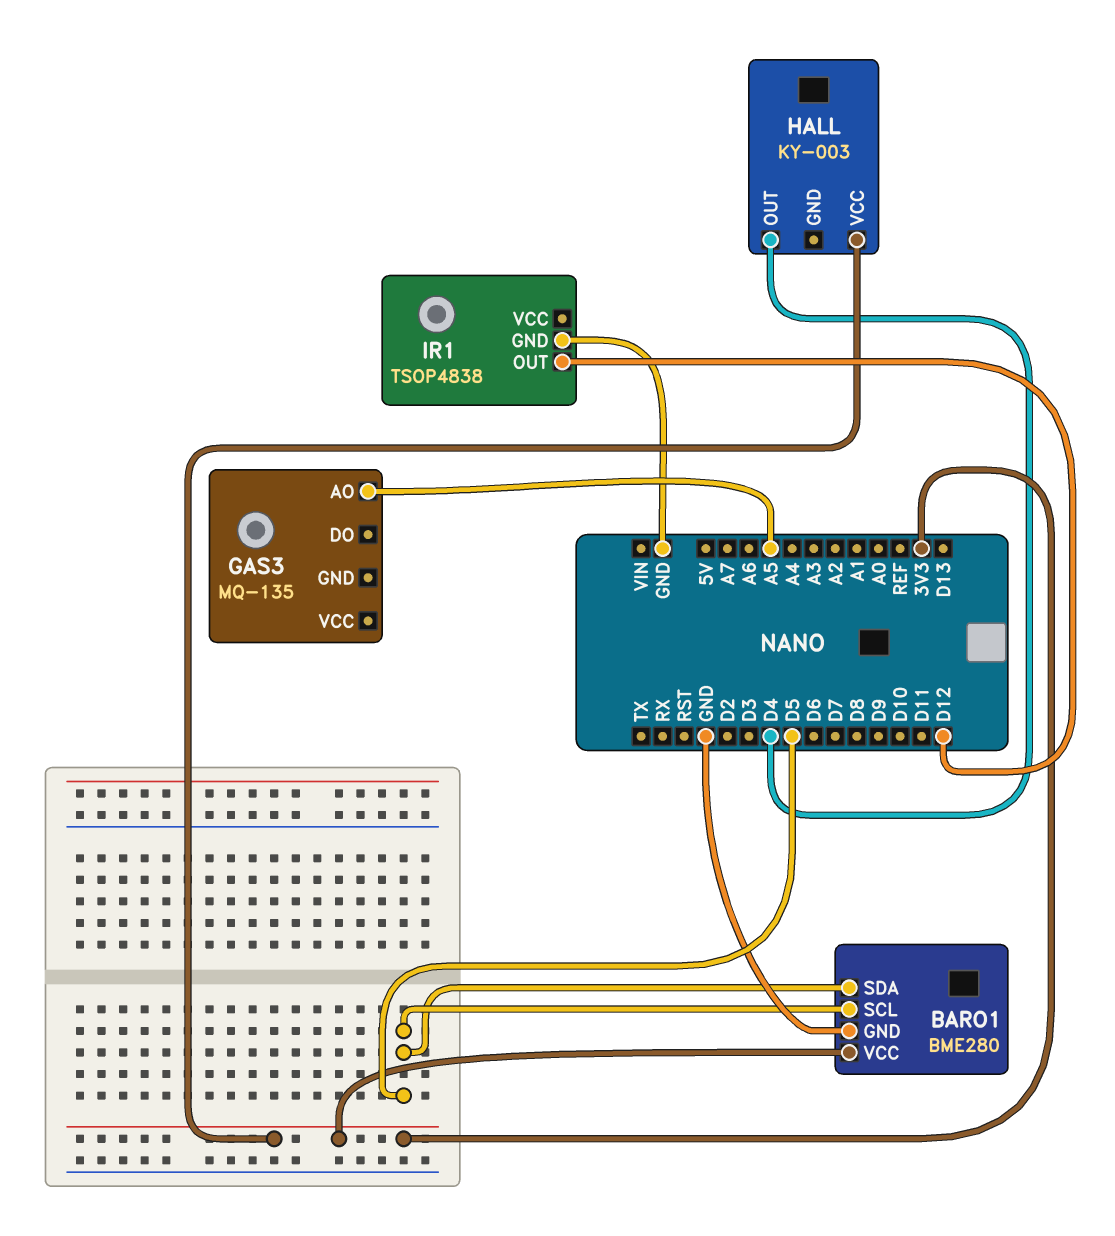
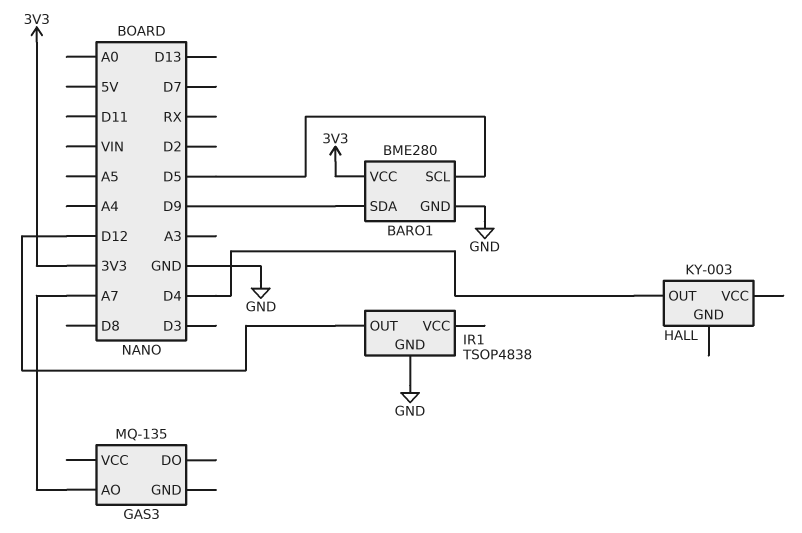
BARO1 pin SDA: D5 -> D9
GAS3 pin AO: A5 -> A7
HALL pin VCC: 3V3 -> none

